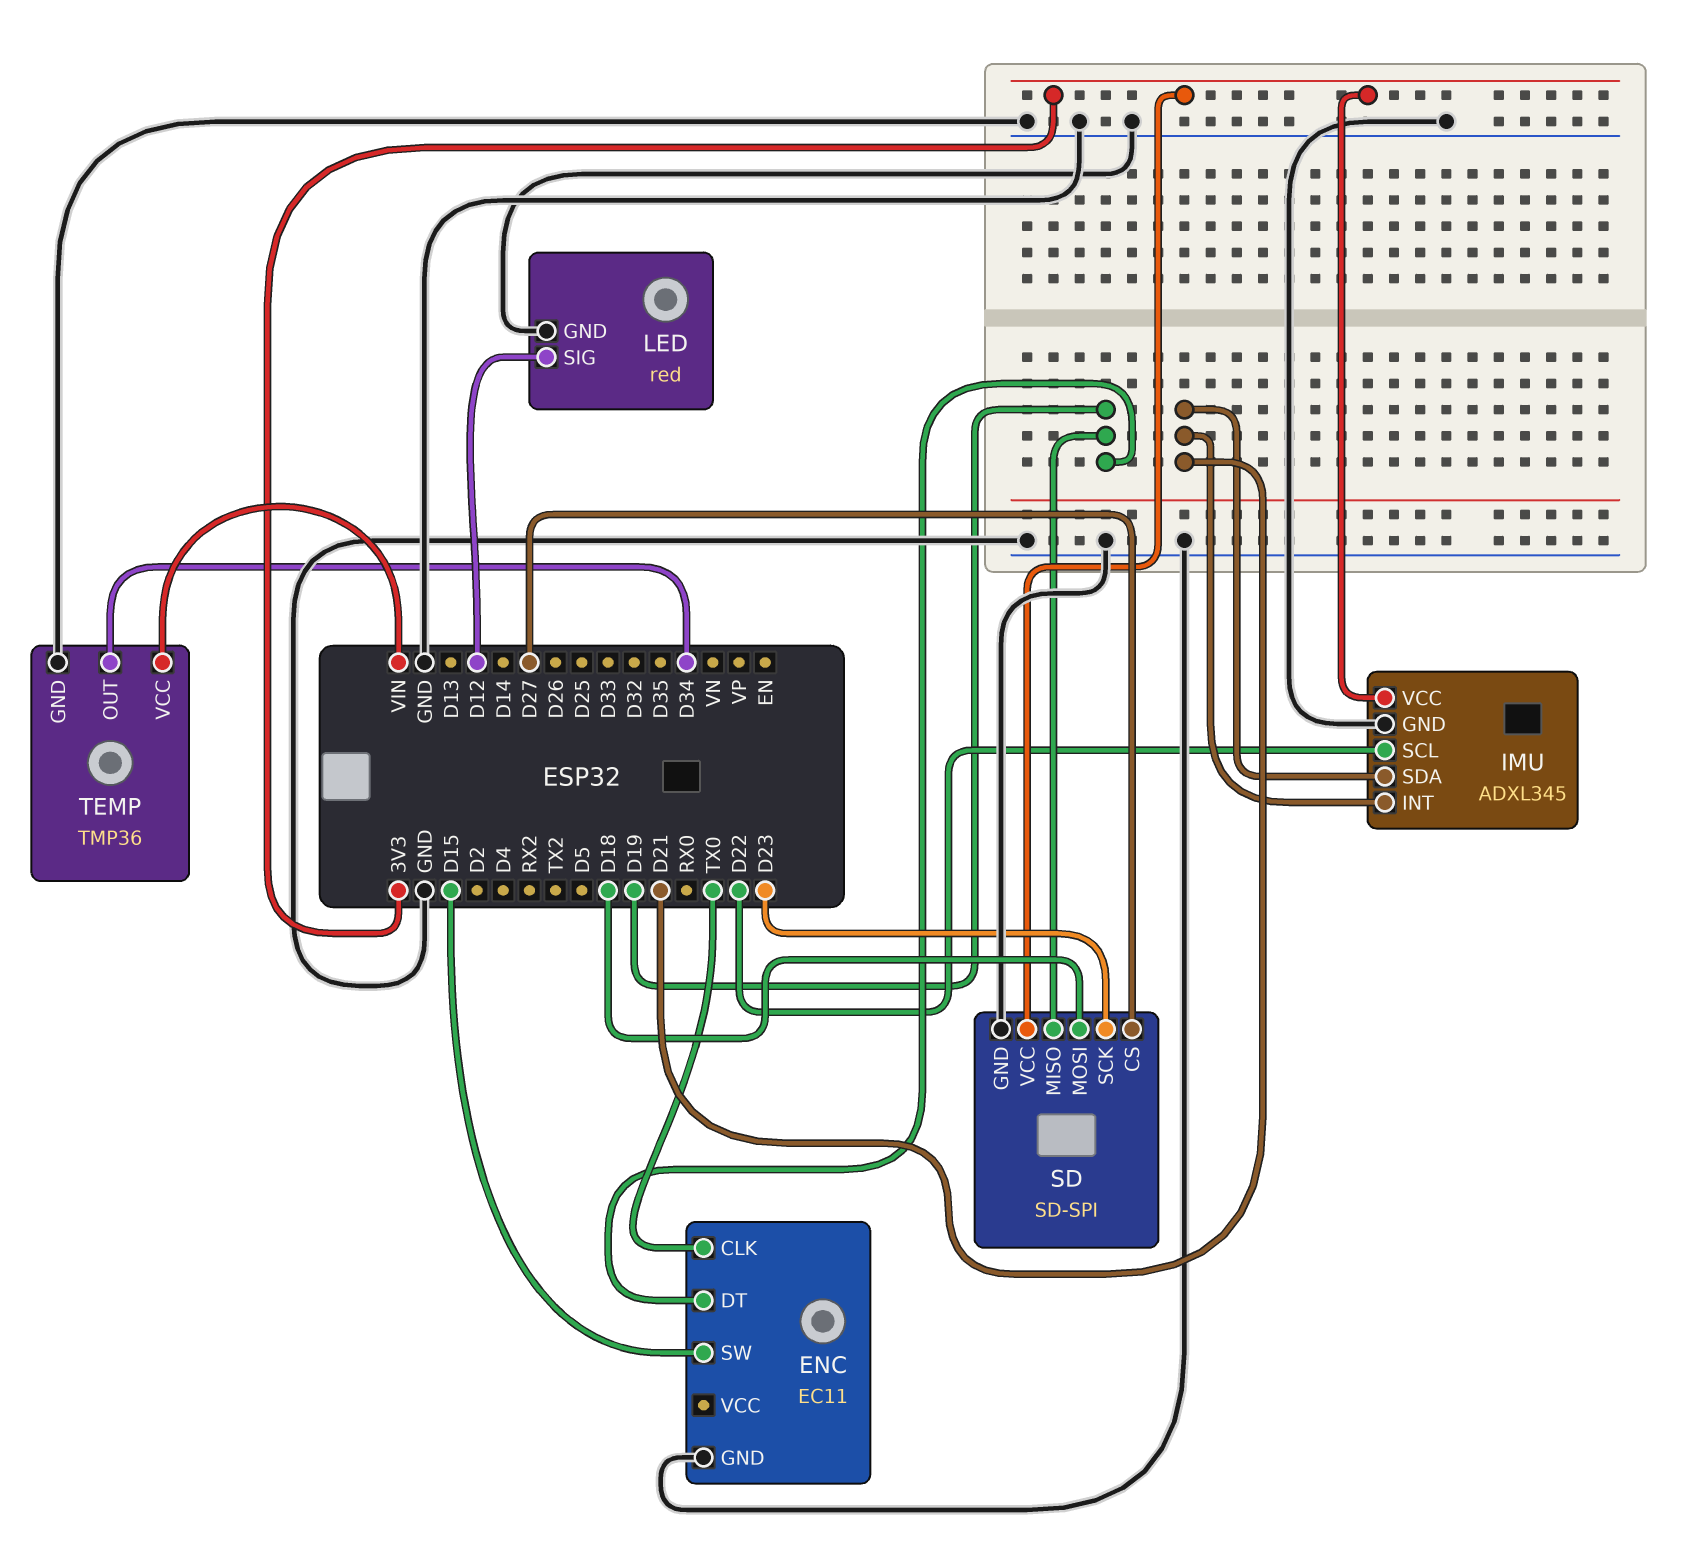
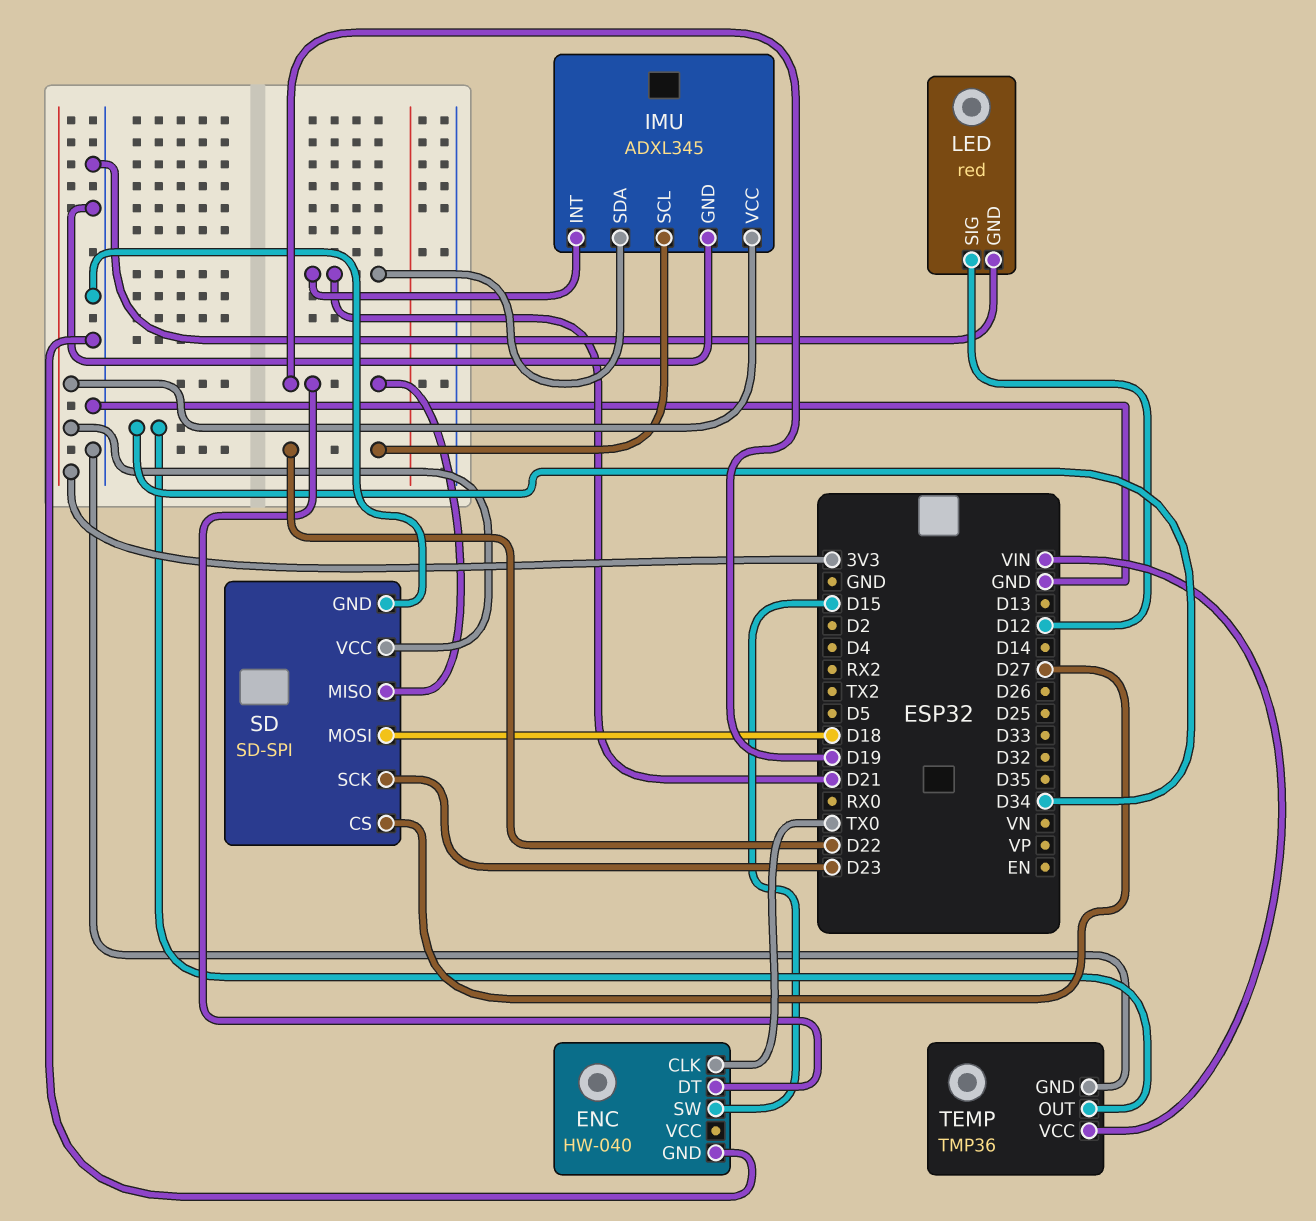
ENC: EC11 -> HW-040

